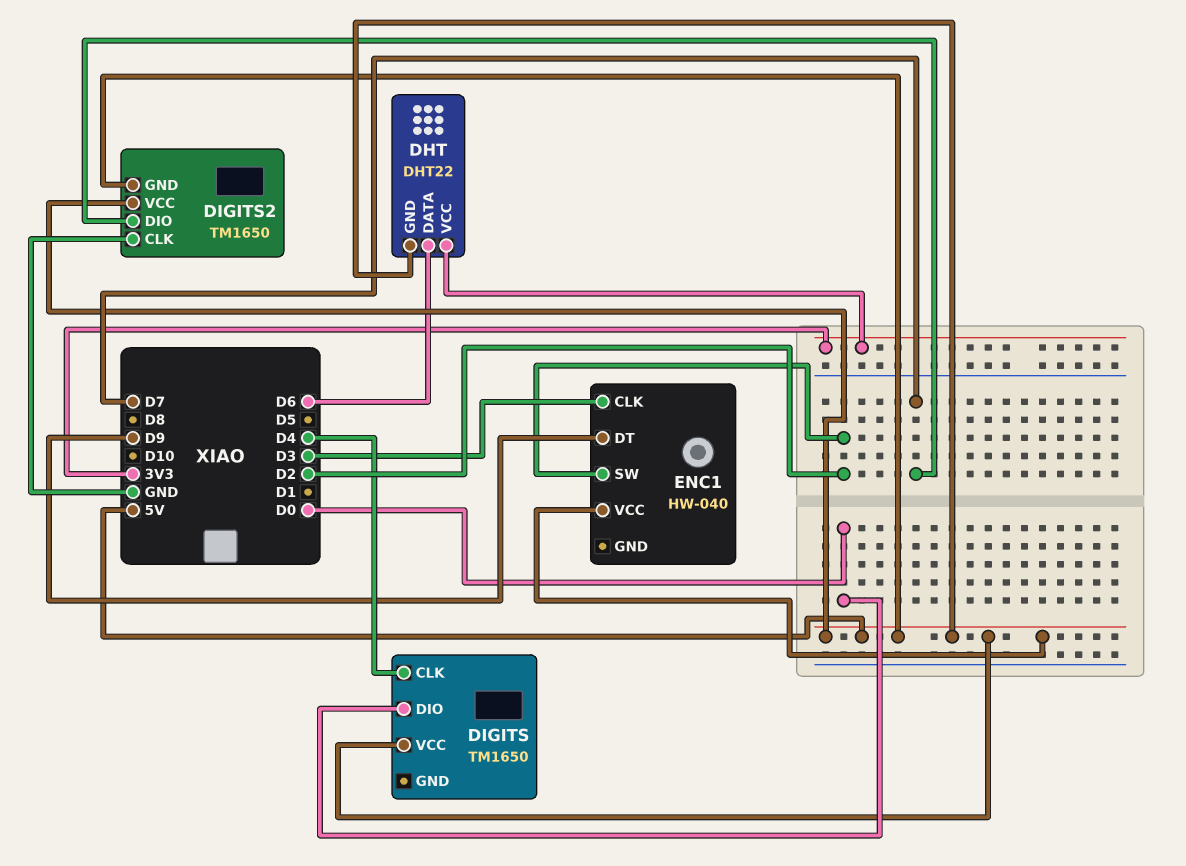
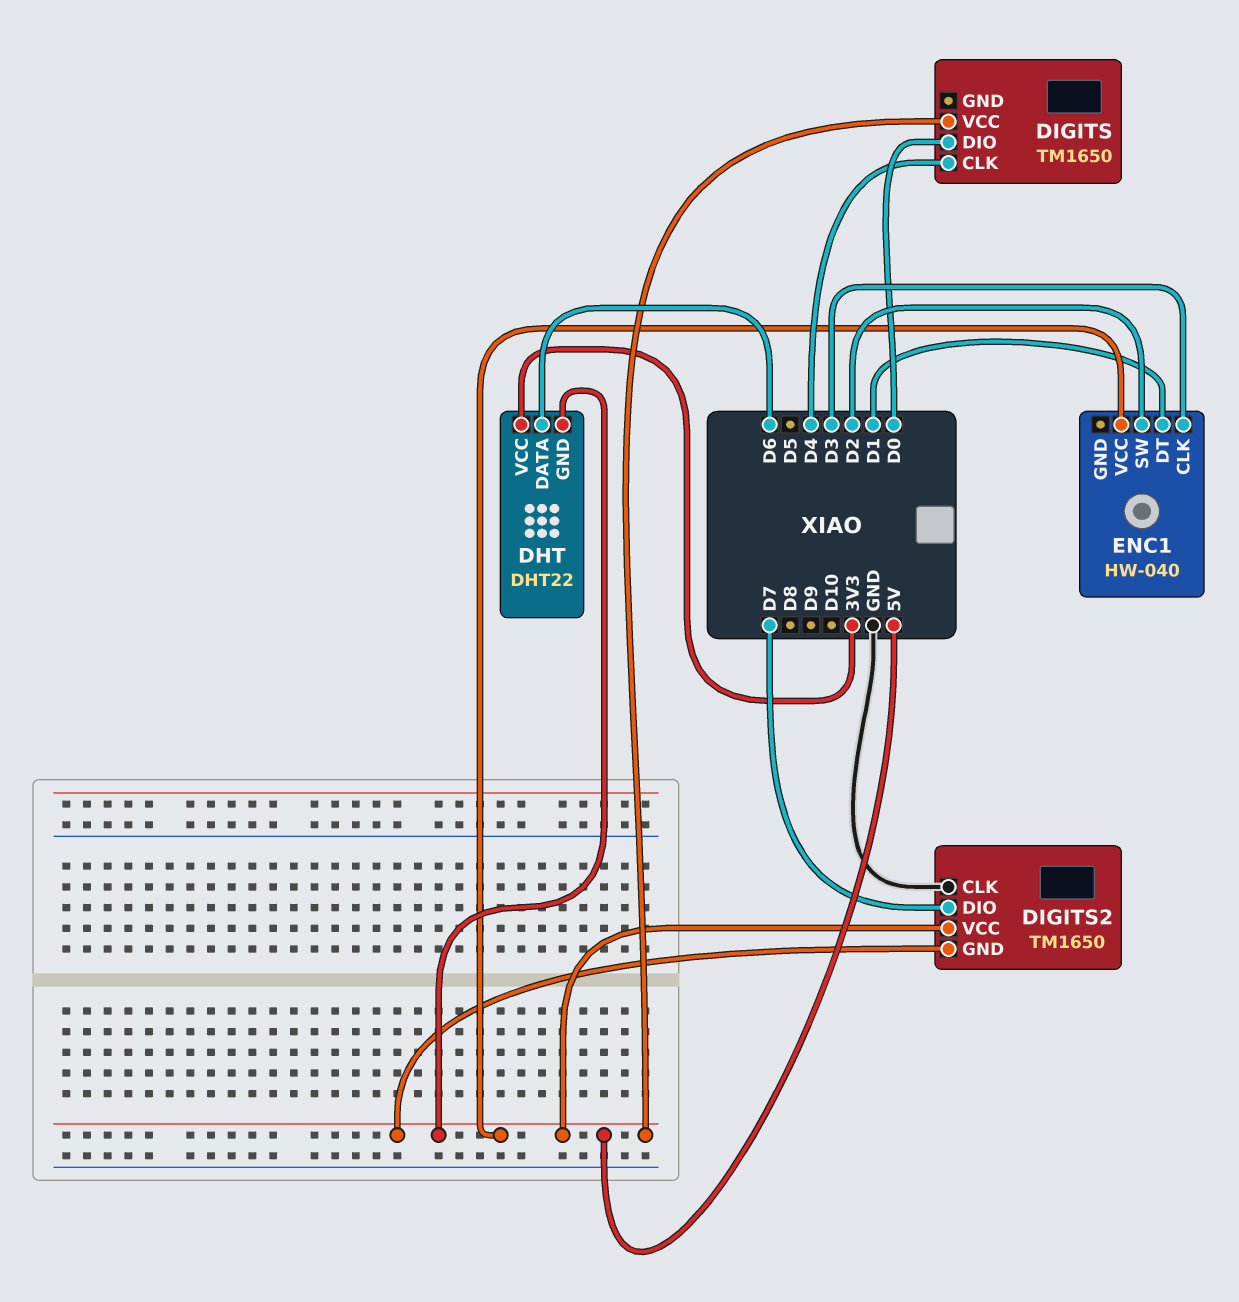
ENC1 pin DT: D9 -> D1

